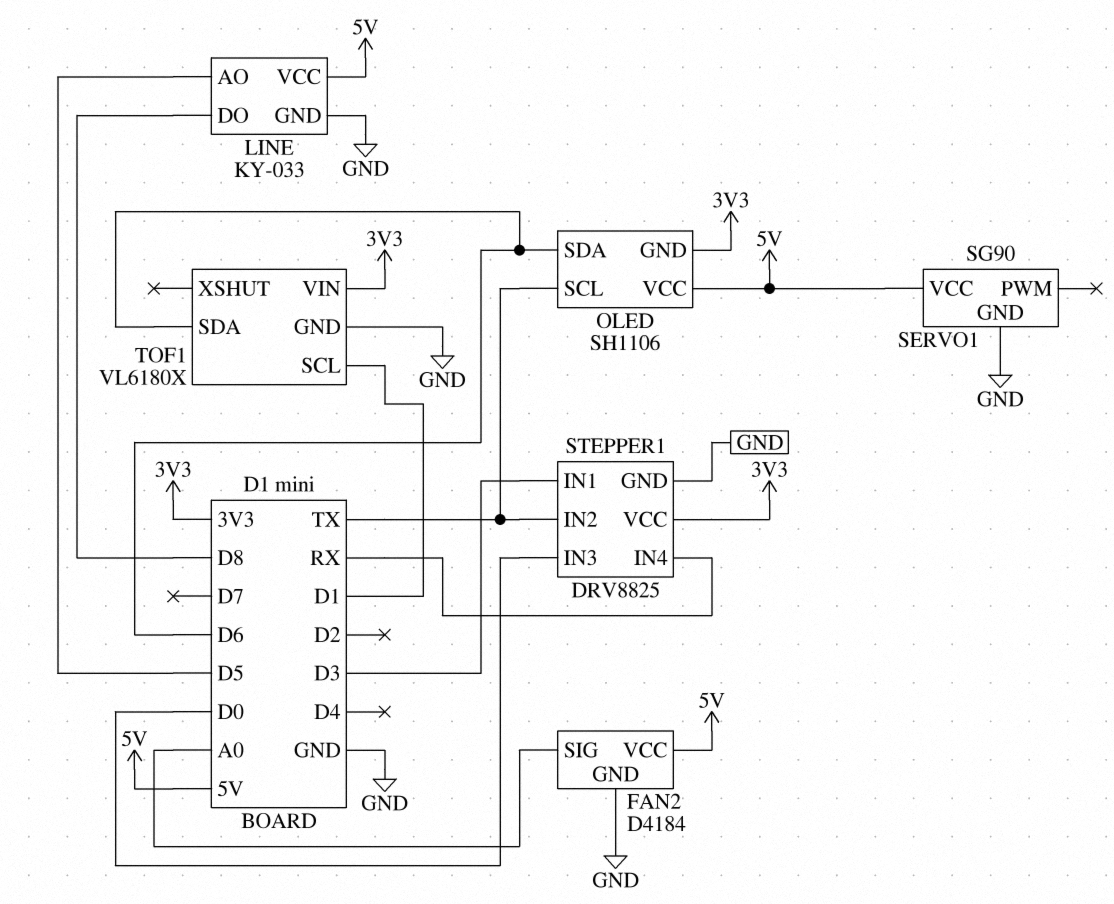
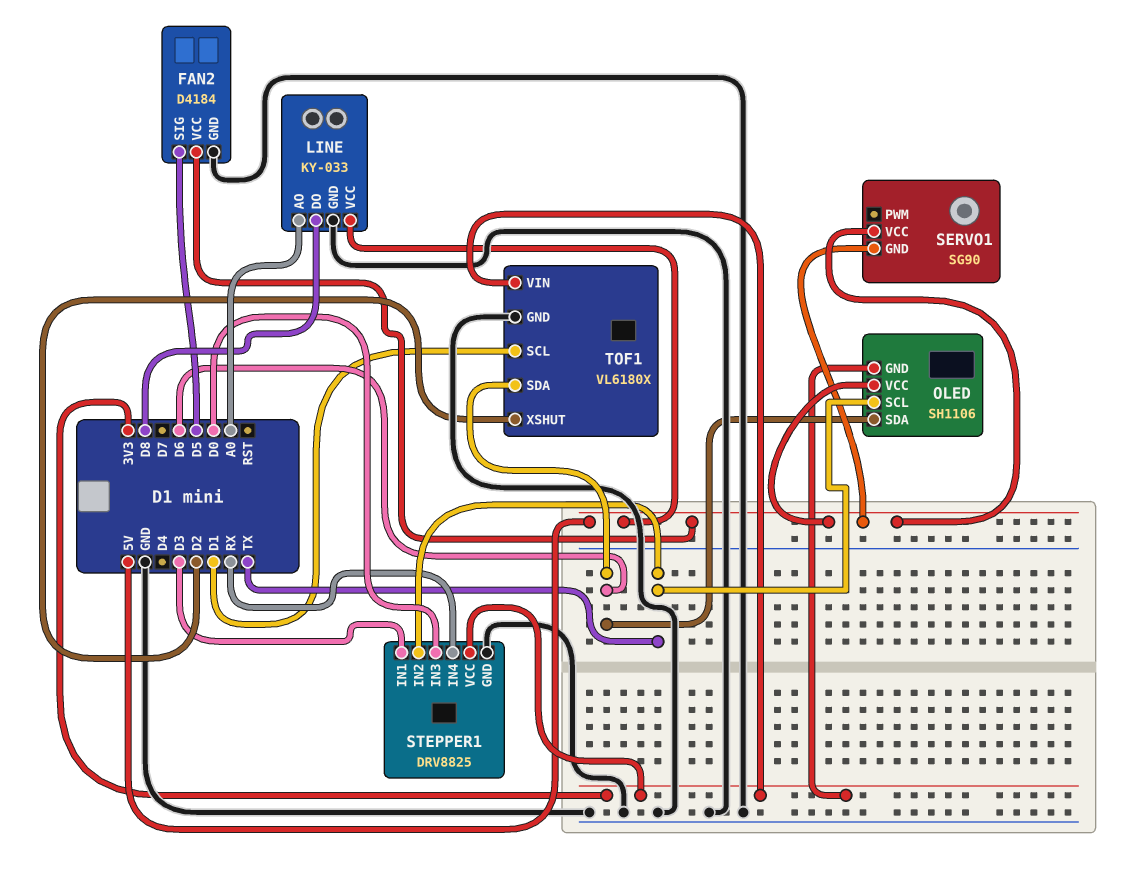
FAN2 pin SIG: A0 -> D5
LINE pin AO: D5 -> A0
SERVO1 pin GND: GND -> 5V
TOF1 pin XSHUT: none -> D2

